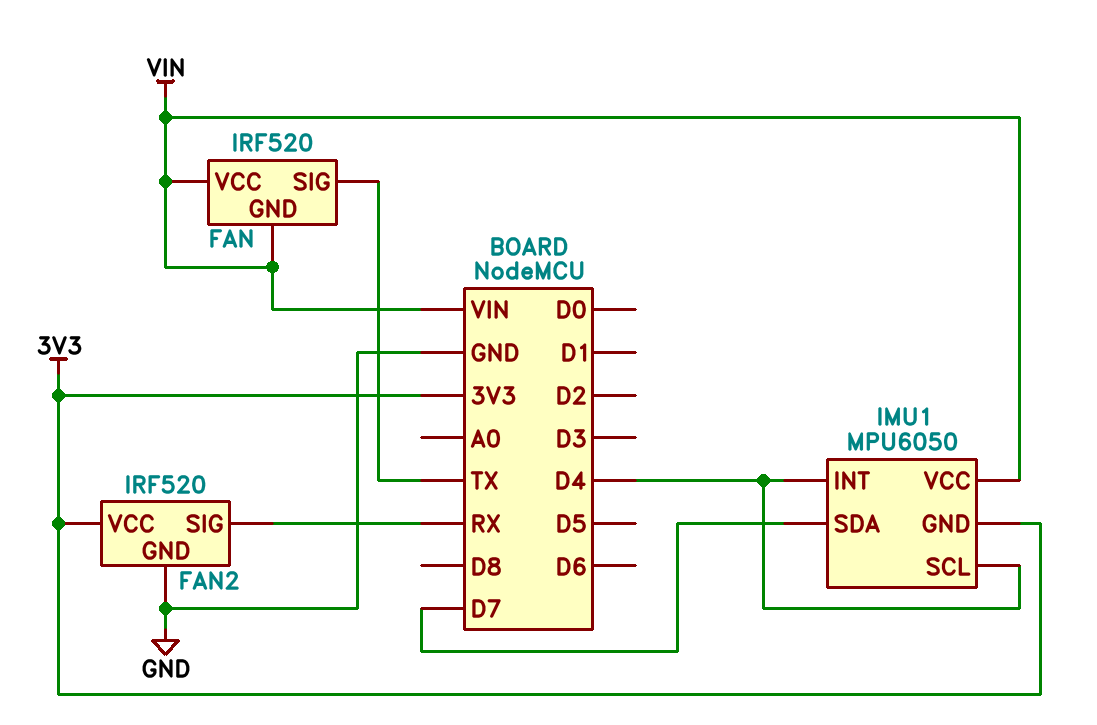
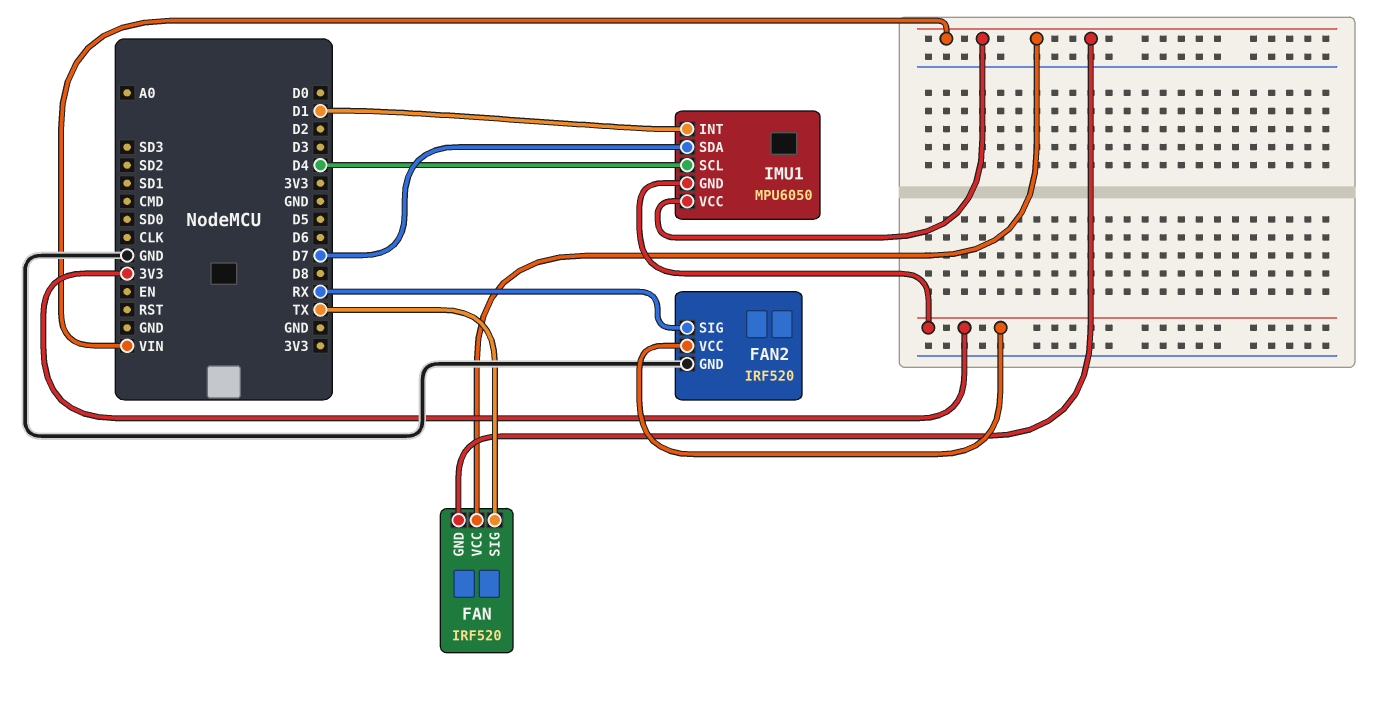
IMU1 pin INT: D4 -> D1

